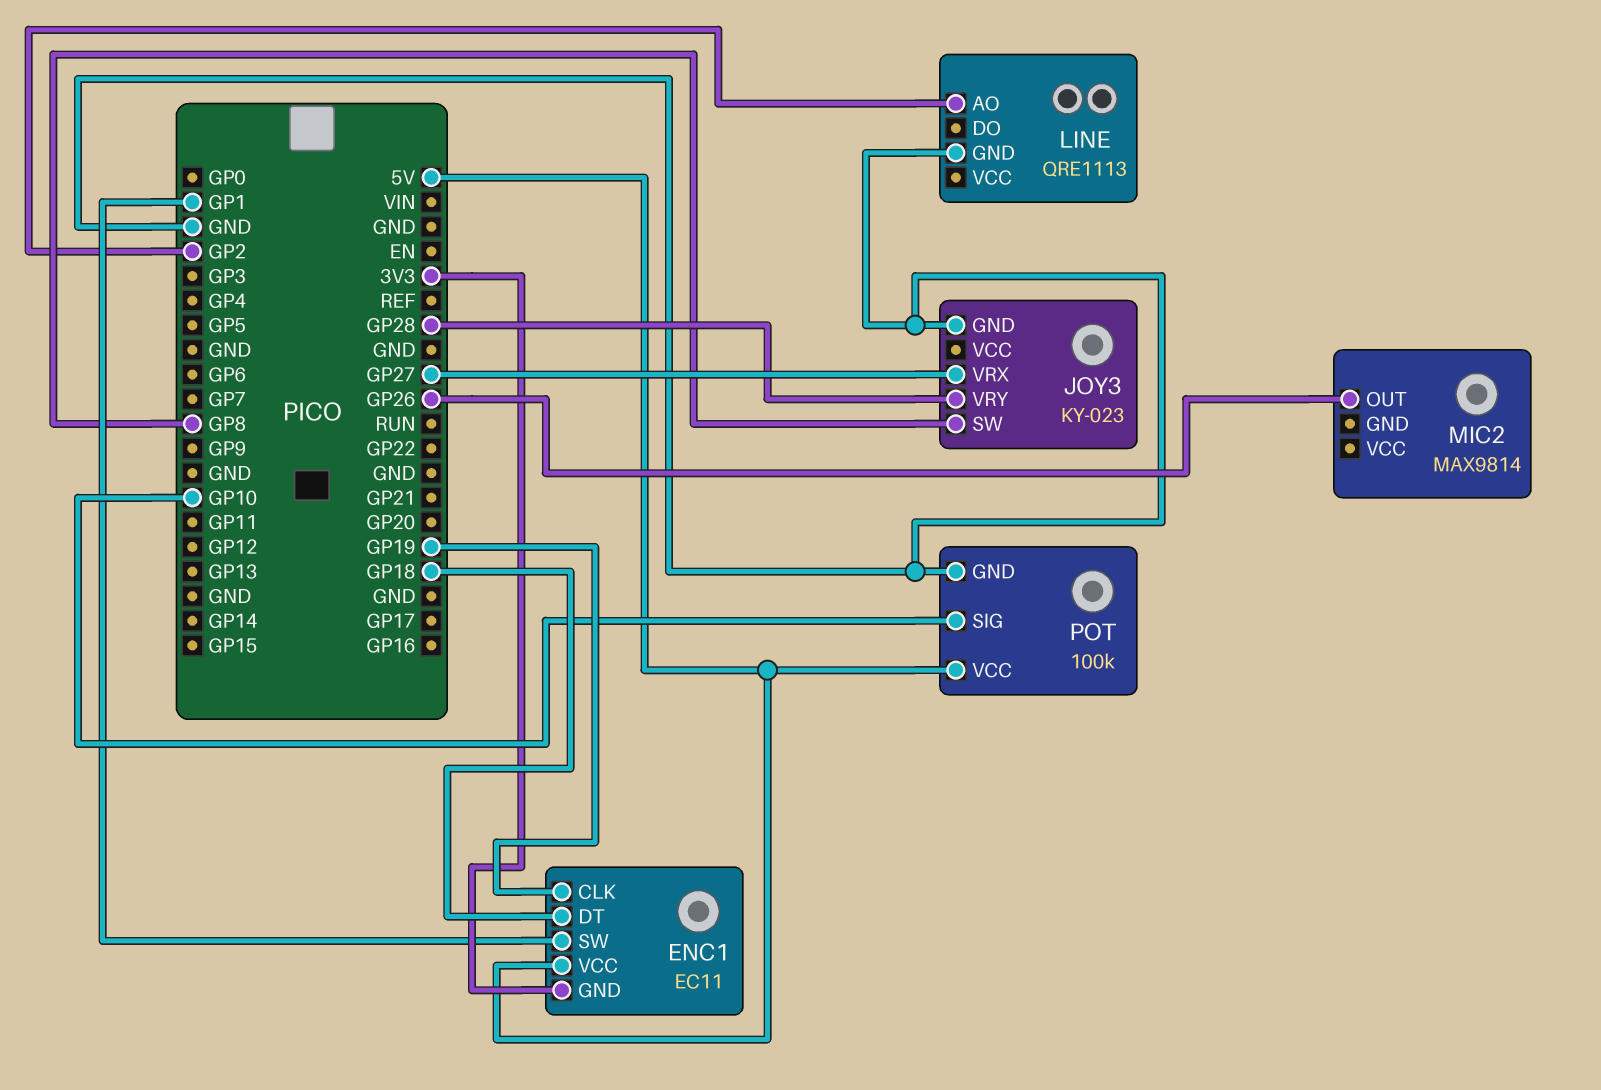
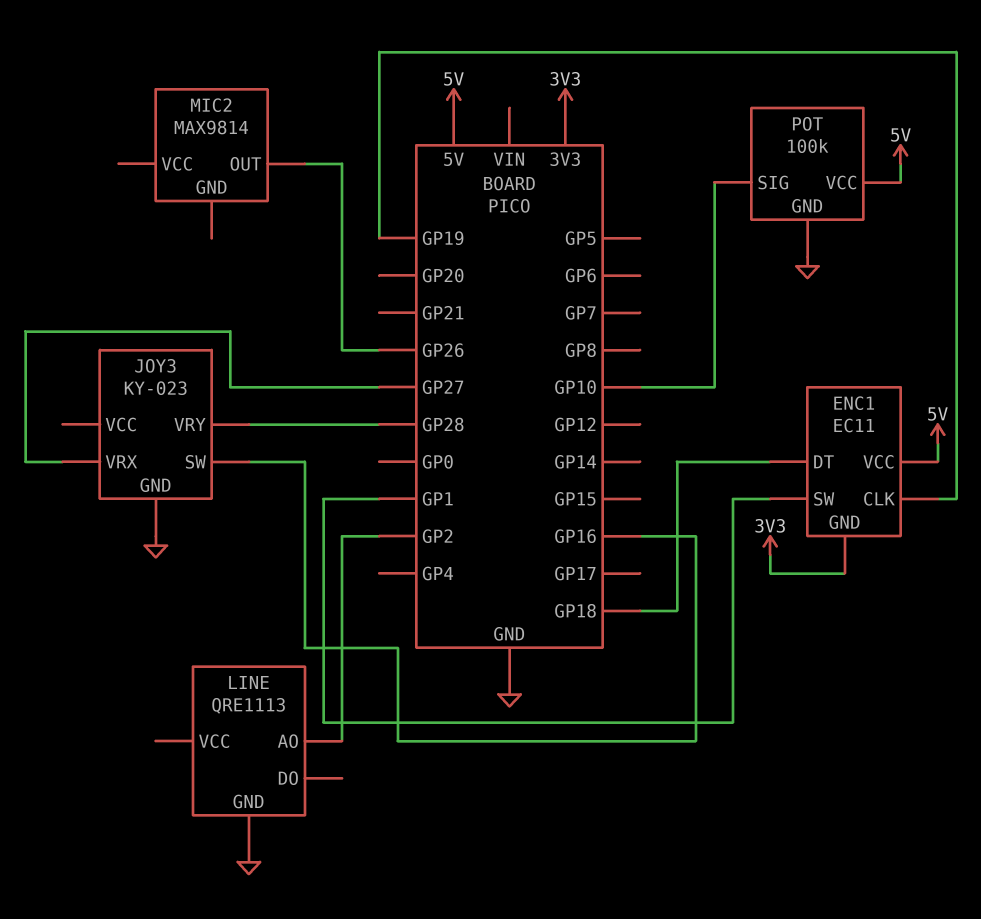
JOY3 pin SW: GP8 -> GP16

